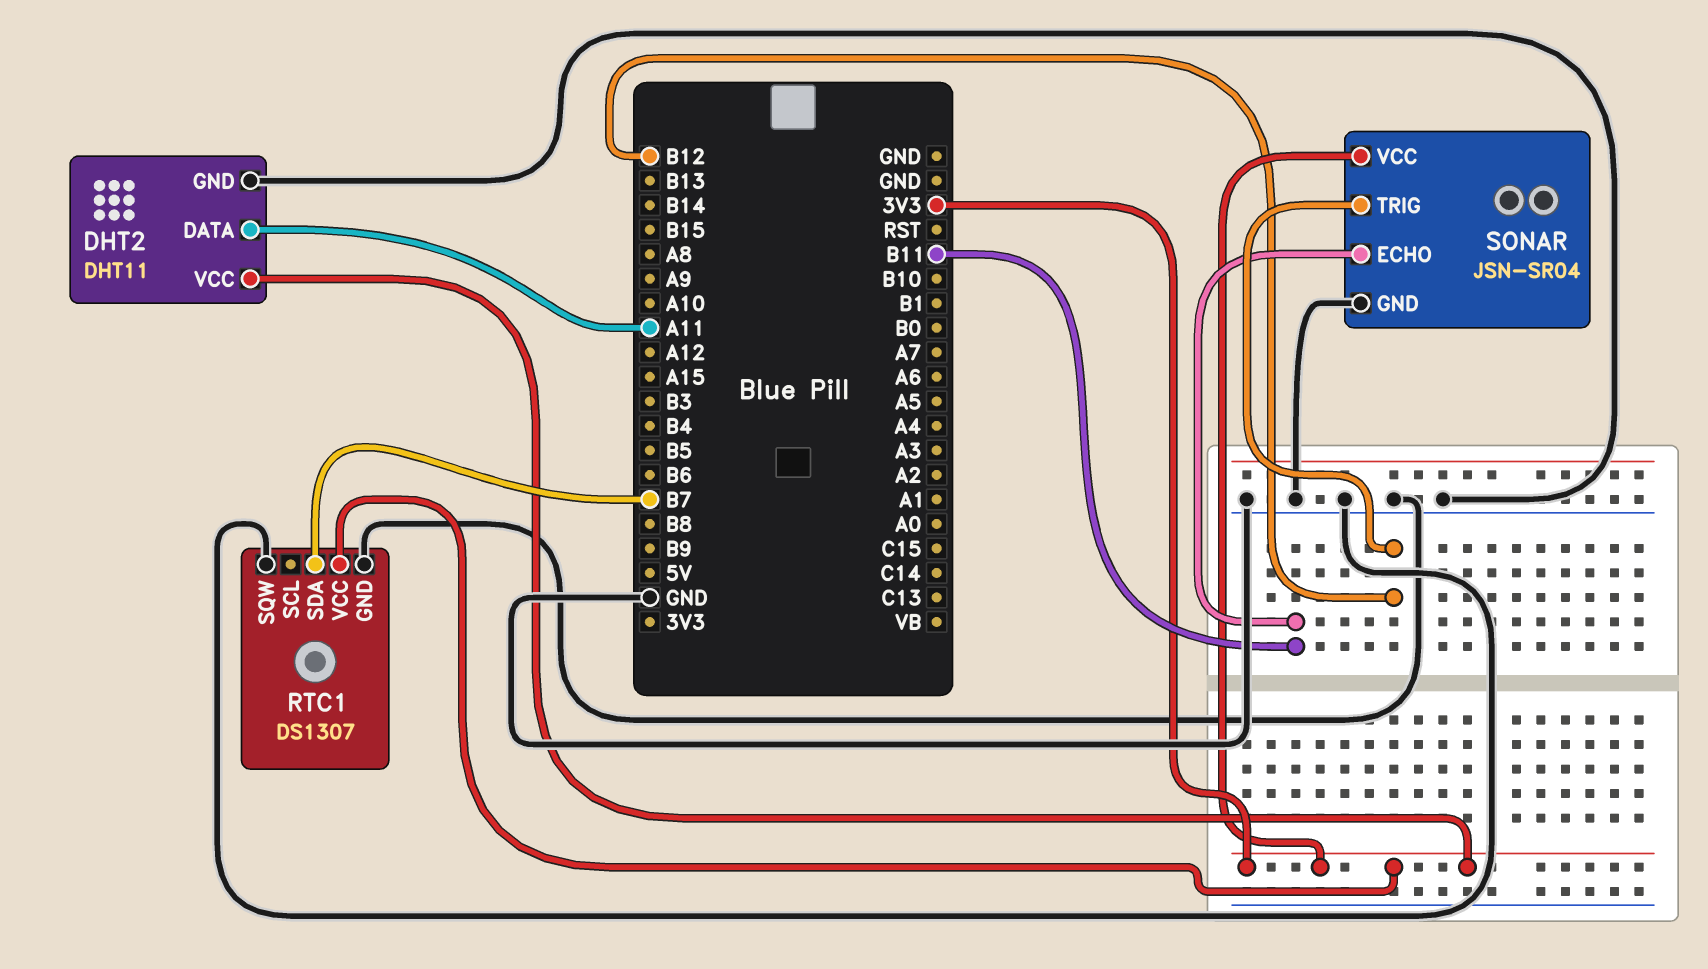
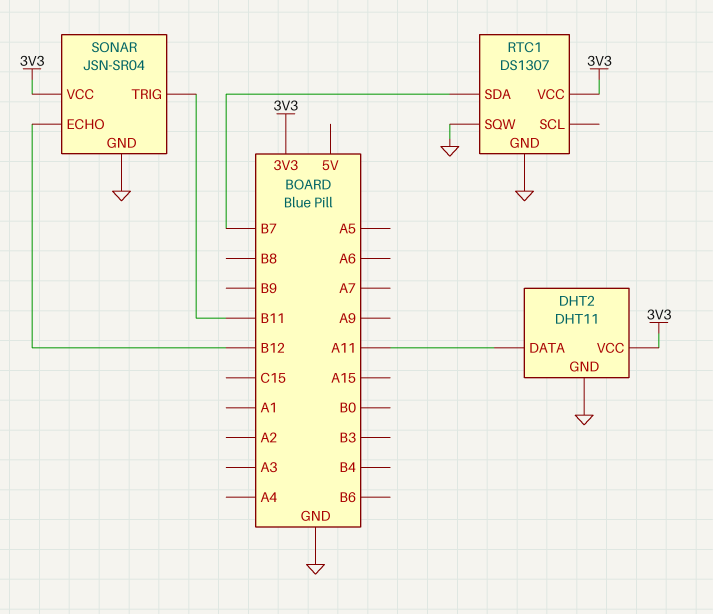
SONAR pin ECHO: B11 -> B12
SONAR pin TRIG: B12 -> B11

